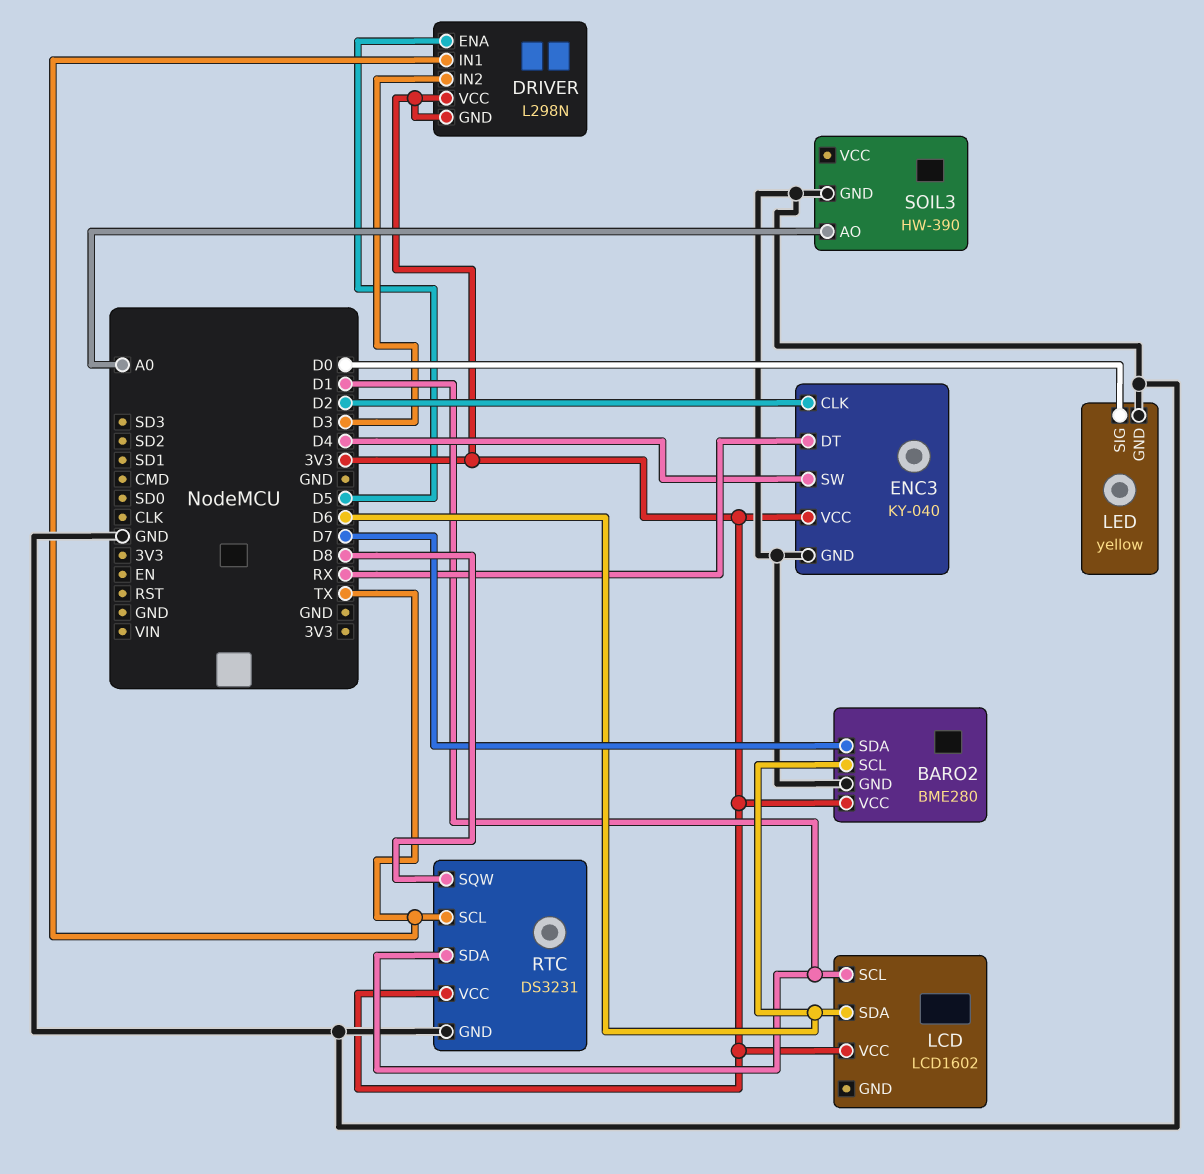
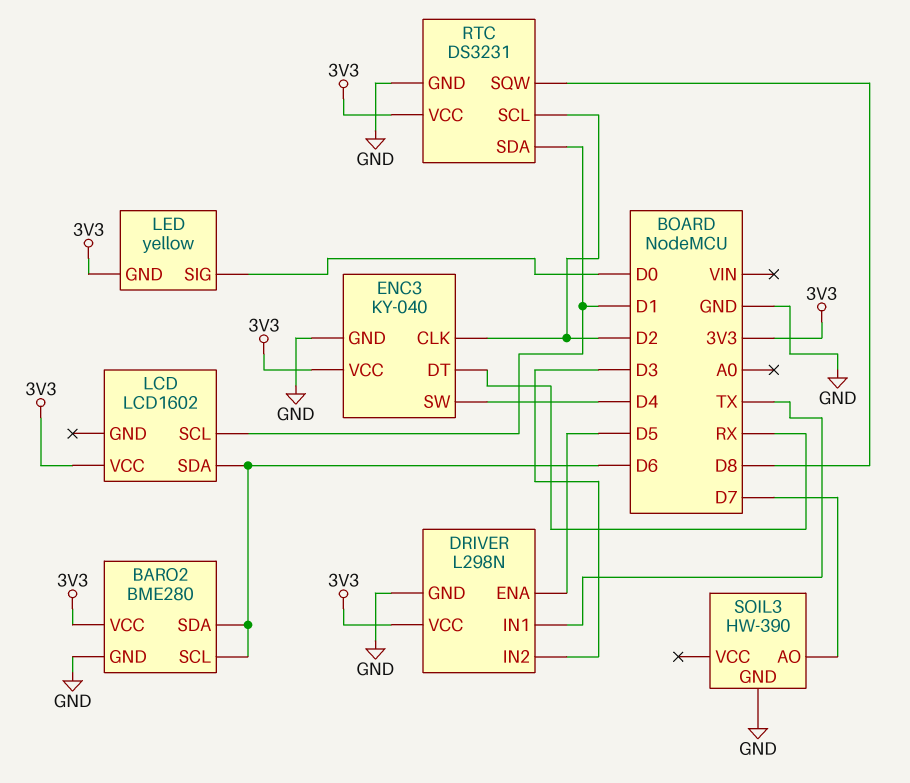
BARO2 pin SDA: D7 -> D6
DRIVER pin GND: 3V3 -> GND
LED pin GND: GND -> 3V3
RTC pin SCL: TX -> D2
SOIL3 pin AO: A0 -> D7

